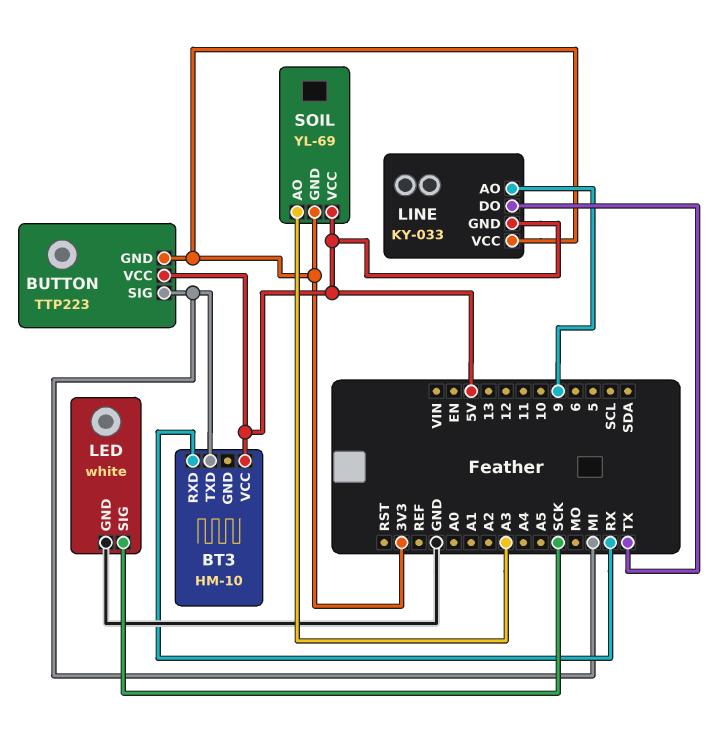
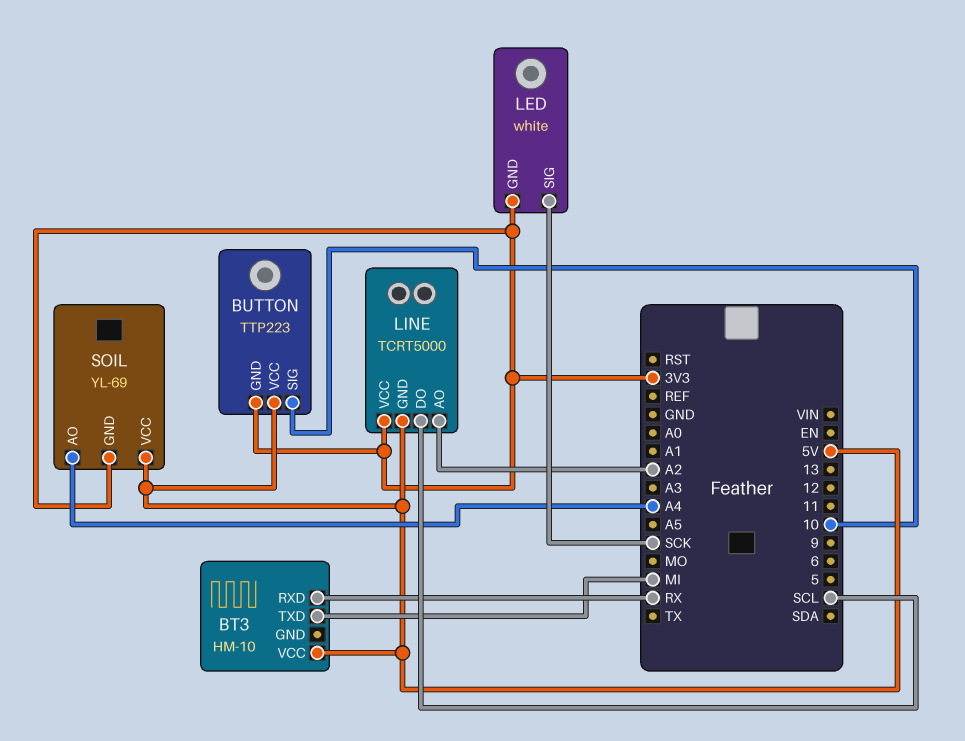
BUTTON pin SIG: MI -> 10
LED pin GND: GND -> 3V3
LINE: KY-033 -> TCRT5000
LINE pin AO: 9 -> A2
LINE pin DO: TX -> SCL
SOIL pin AO: A3 -> A4

